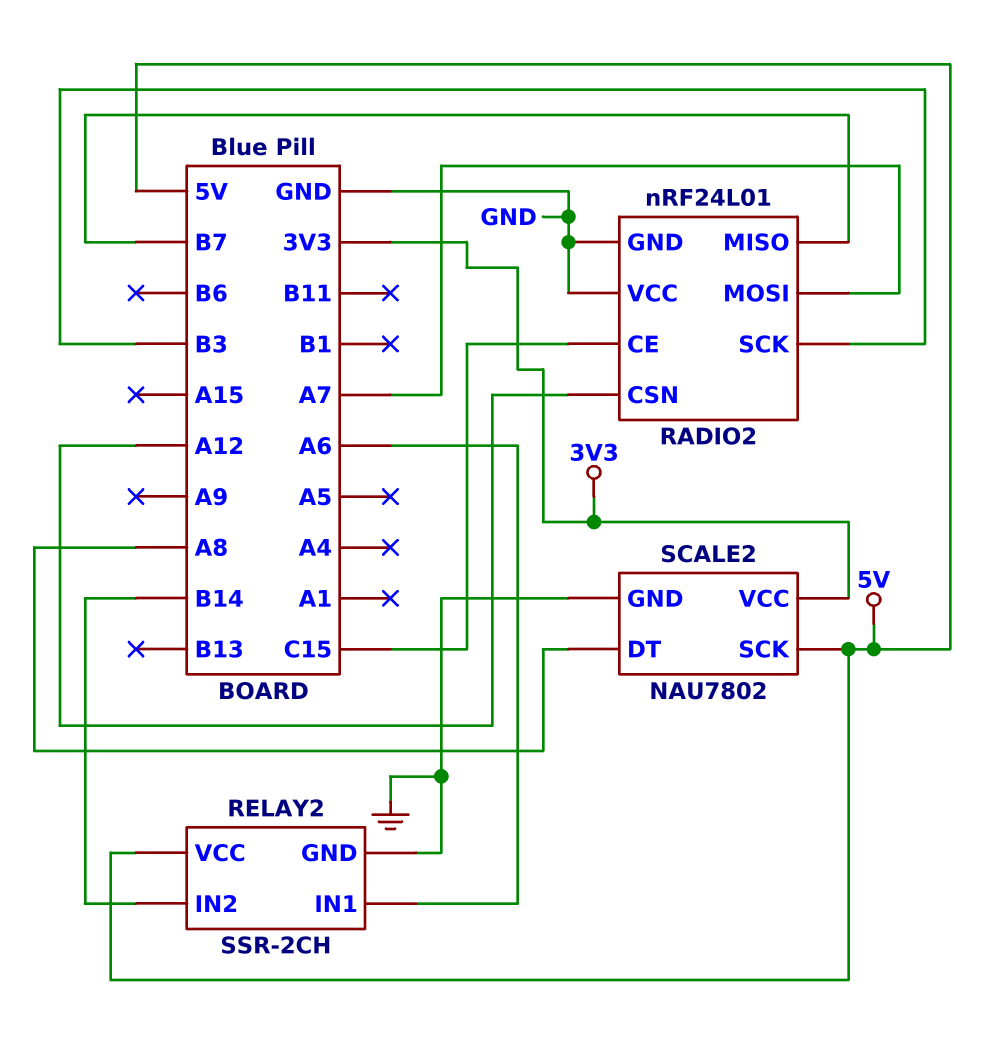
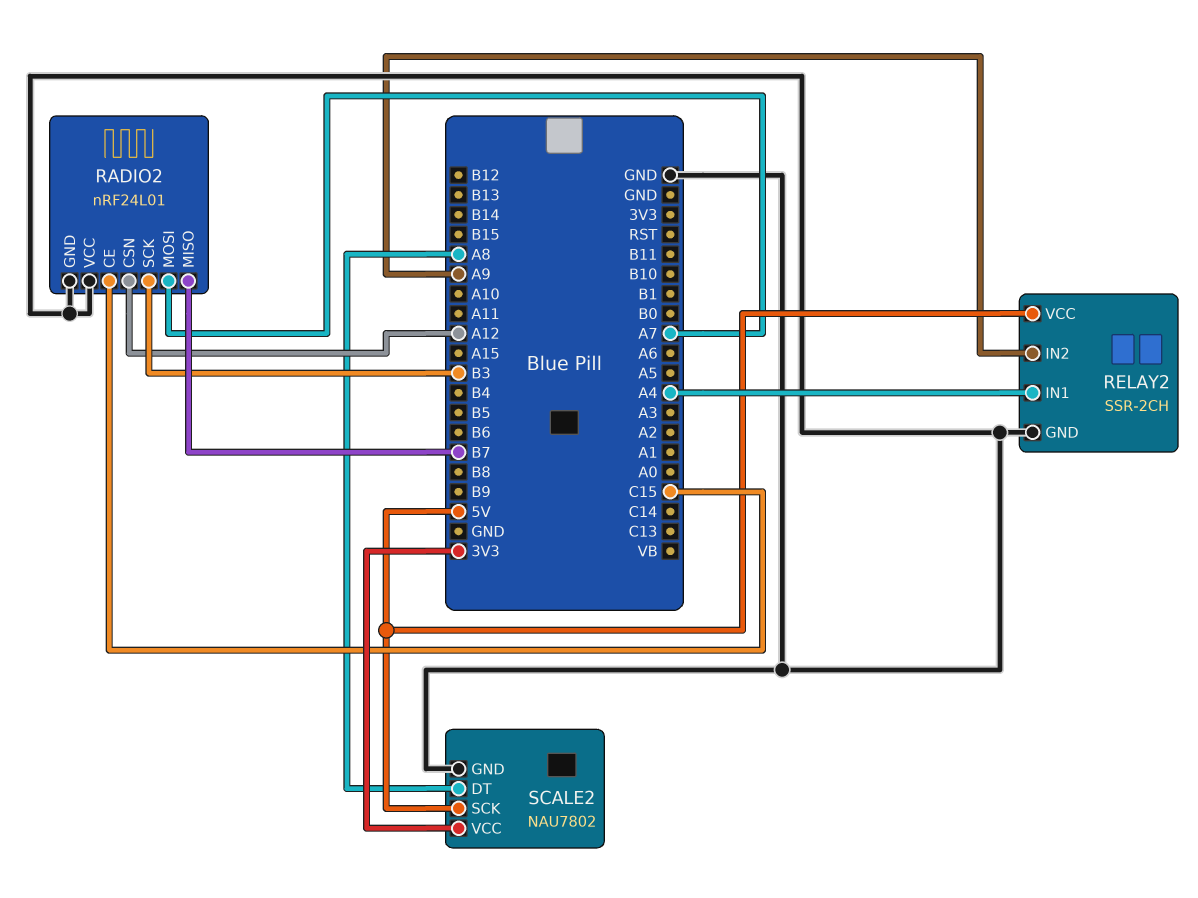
RELAY2 pin IN1: A6 -> A4
RELAY2 pin IN2: B14 -> A9

